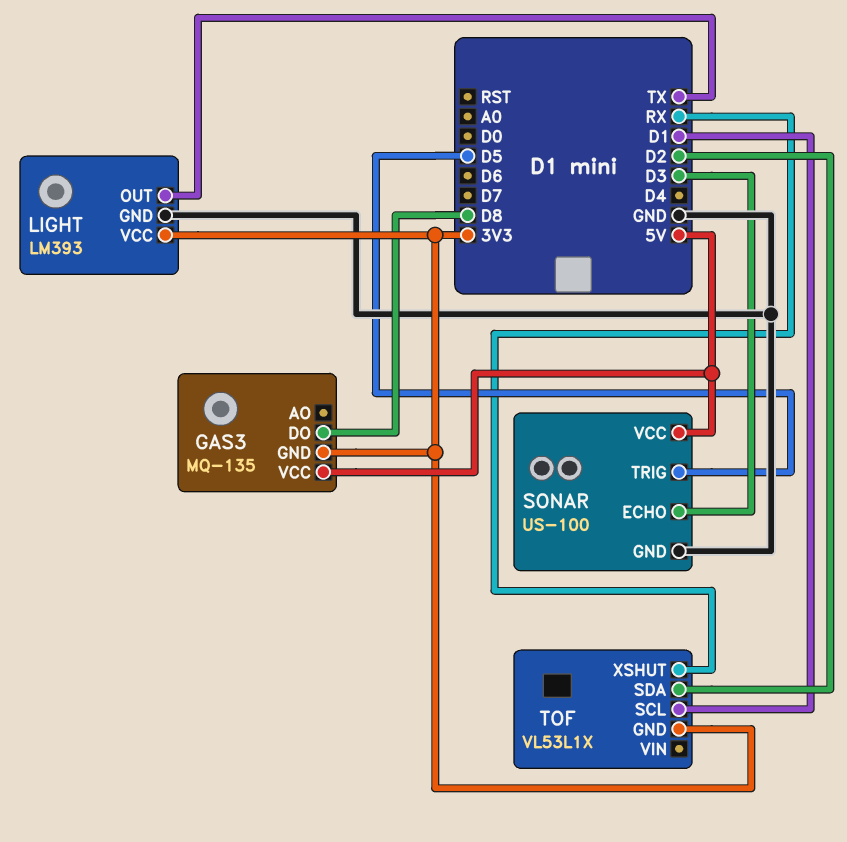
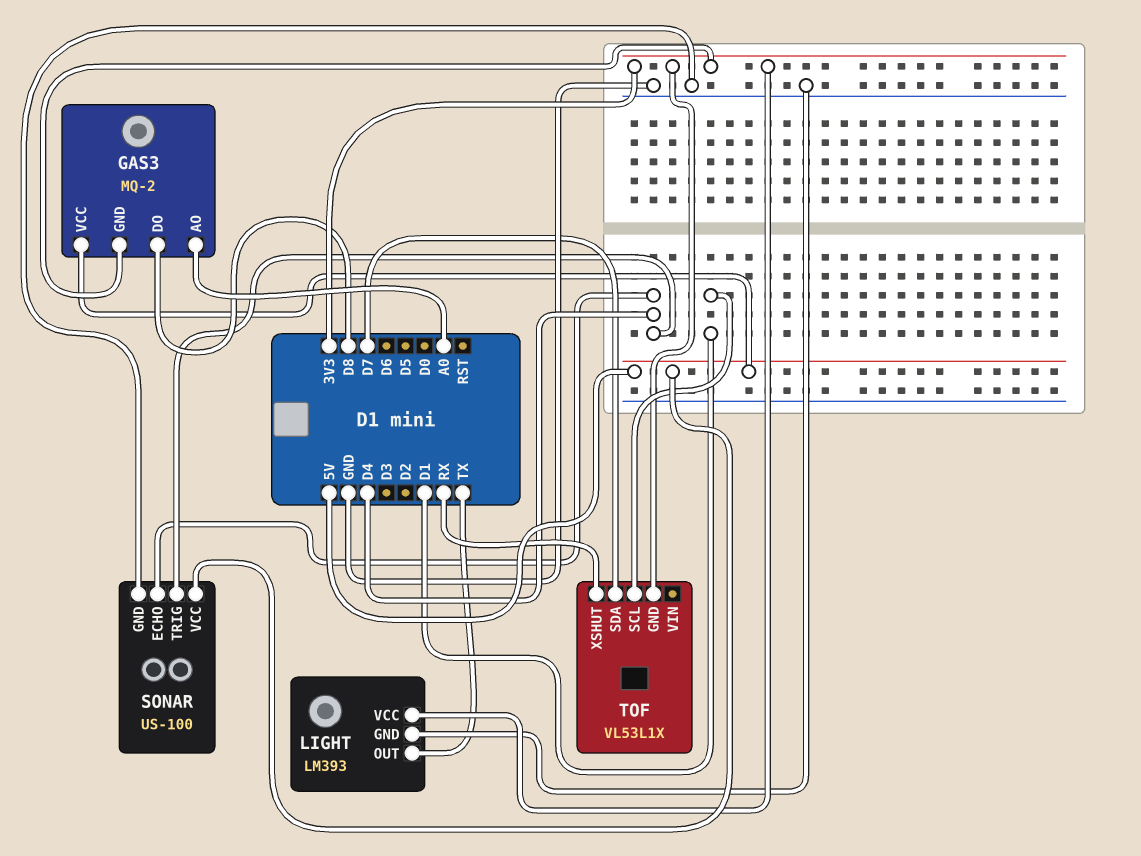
GAS3: MQ-135 -> MQ-2
GAS3 pin AO: none -> A0
SONAR pin ECHO: D3 -> D4
SONAR pin TRIG: D5 -> D4
TOF pin SDA: D2 -> D7

